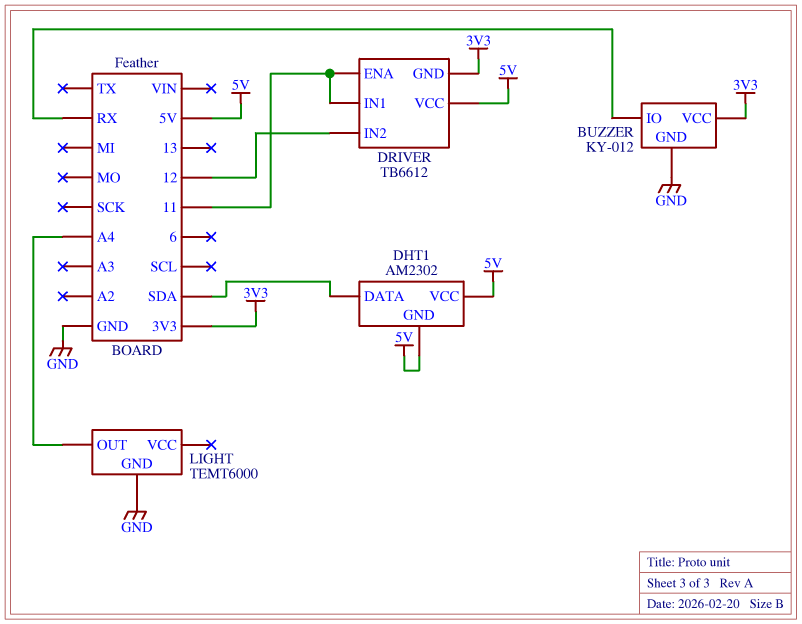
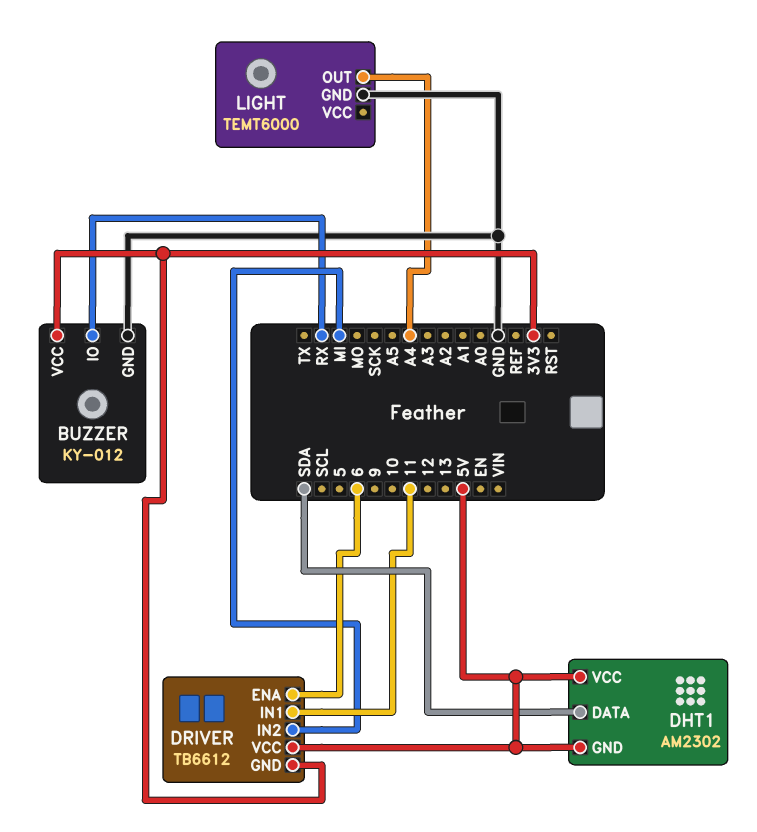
DRIVER pin ENA: 11 -> 6
DRIVER pin IN2: 12 -> MI

